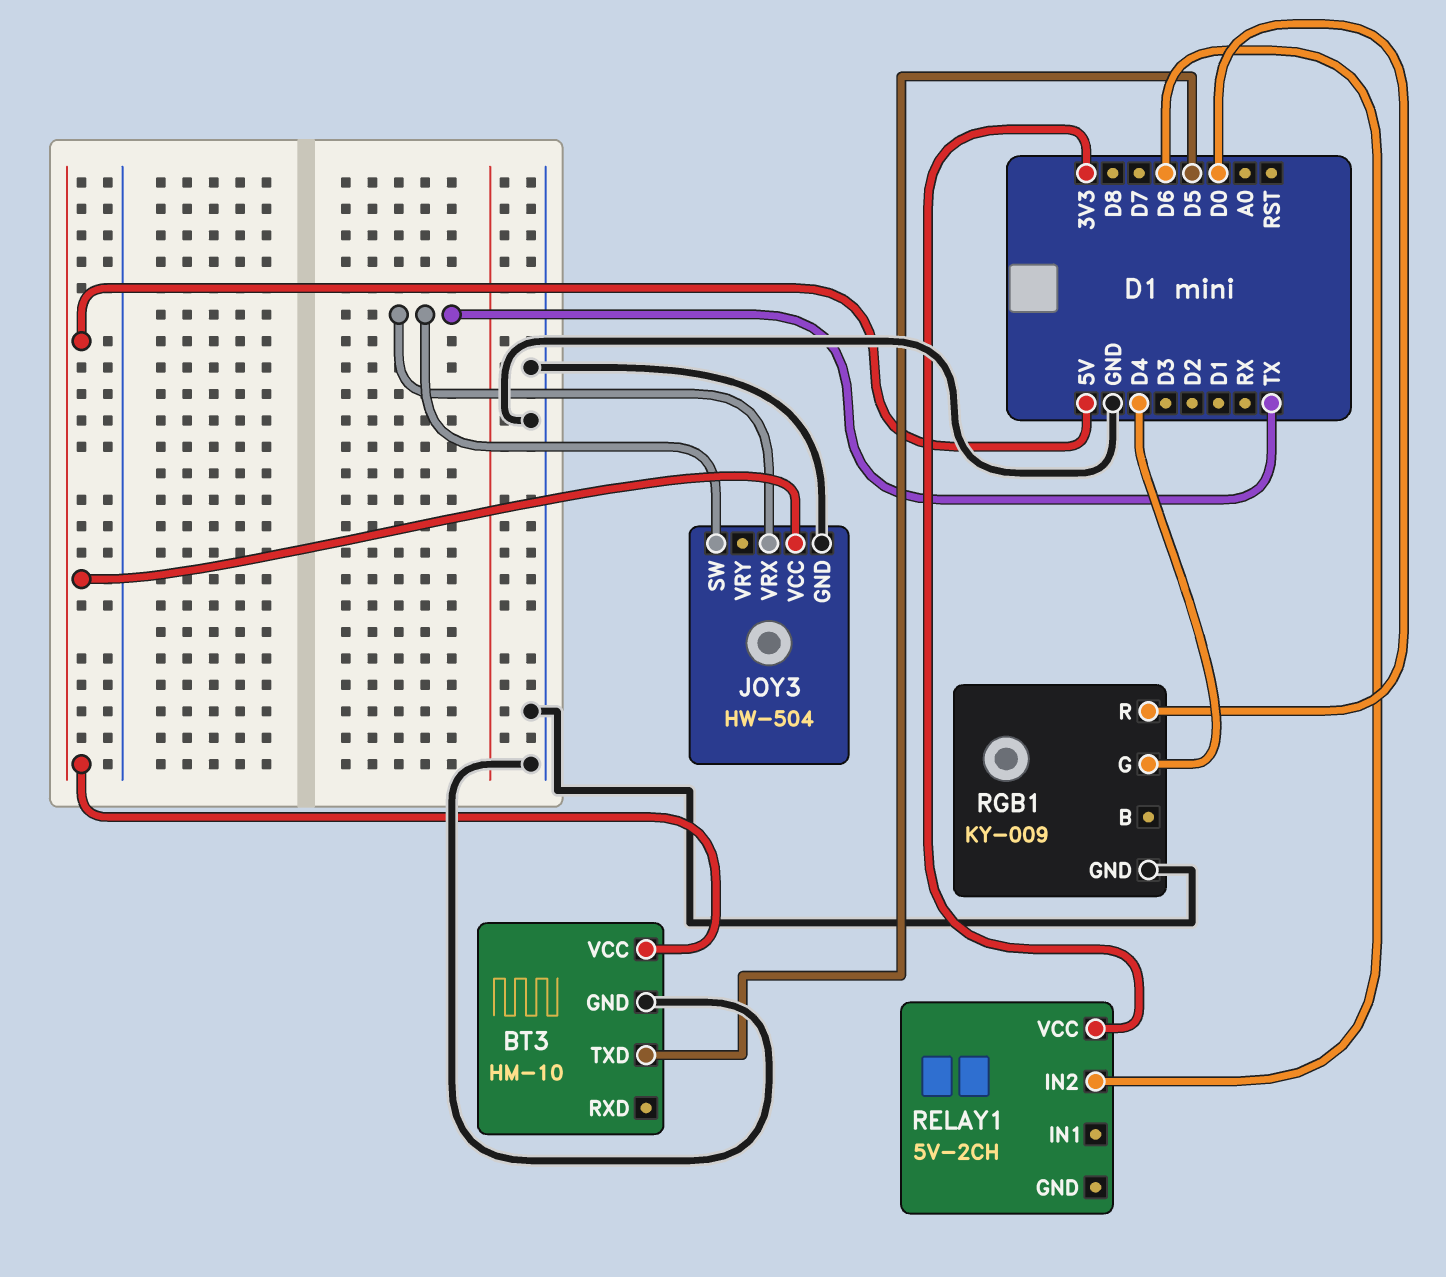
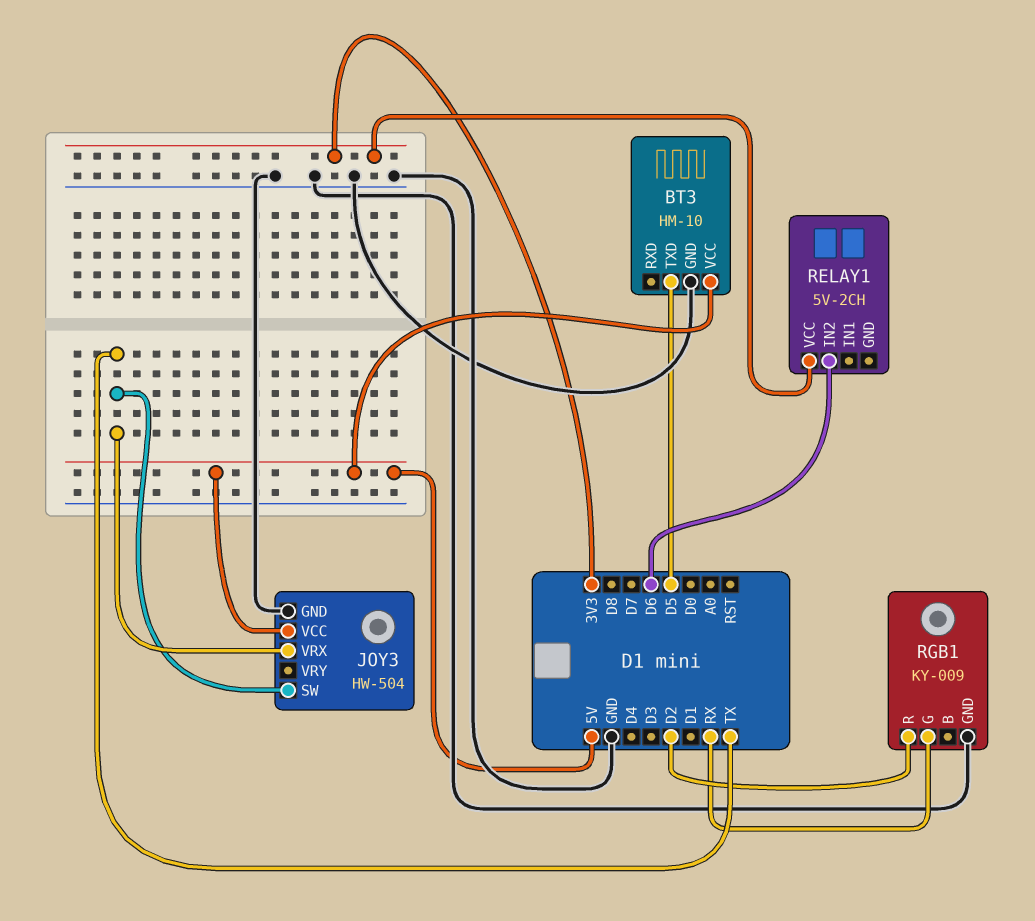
RGB1 pin G: D4 -> RX
RGB1 pin R: D0 -> D2

